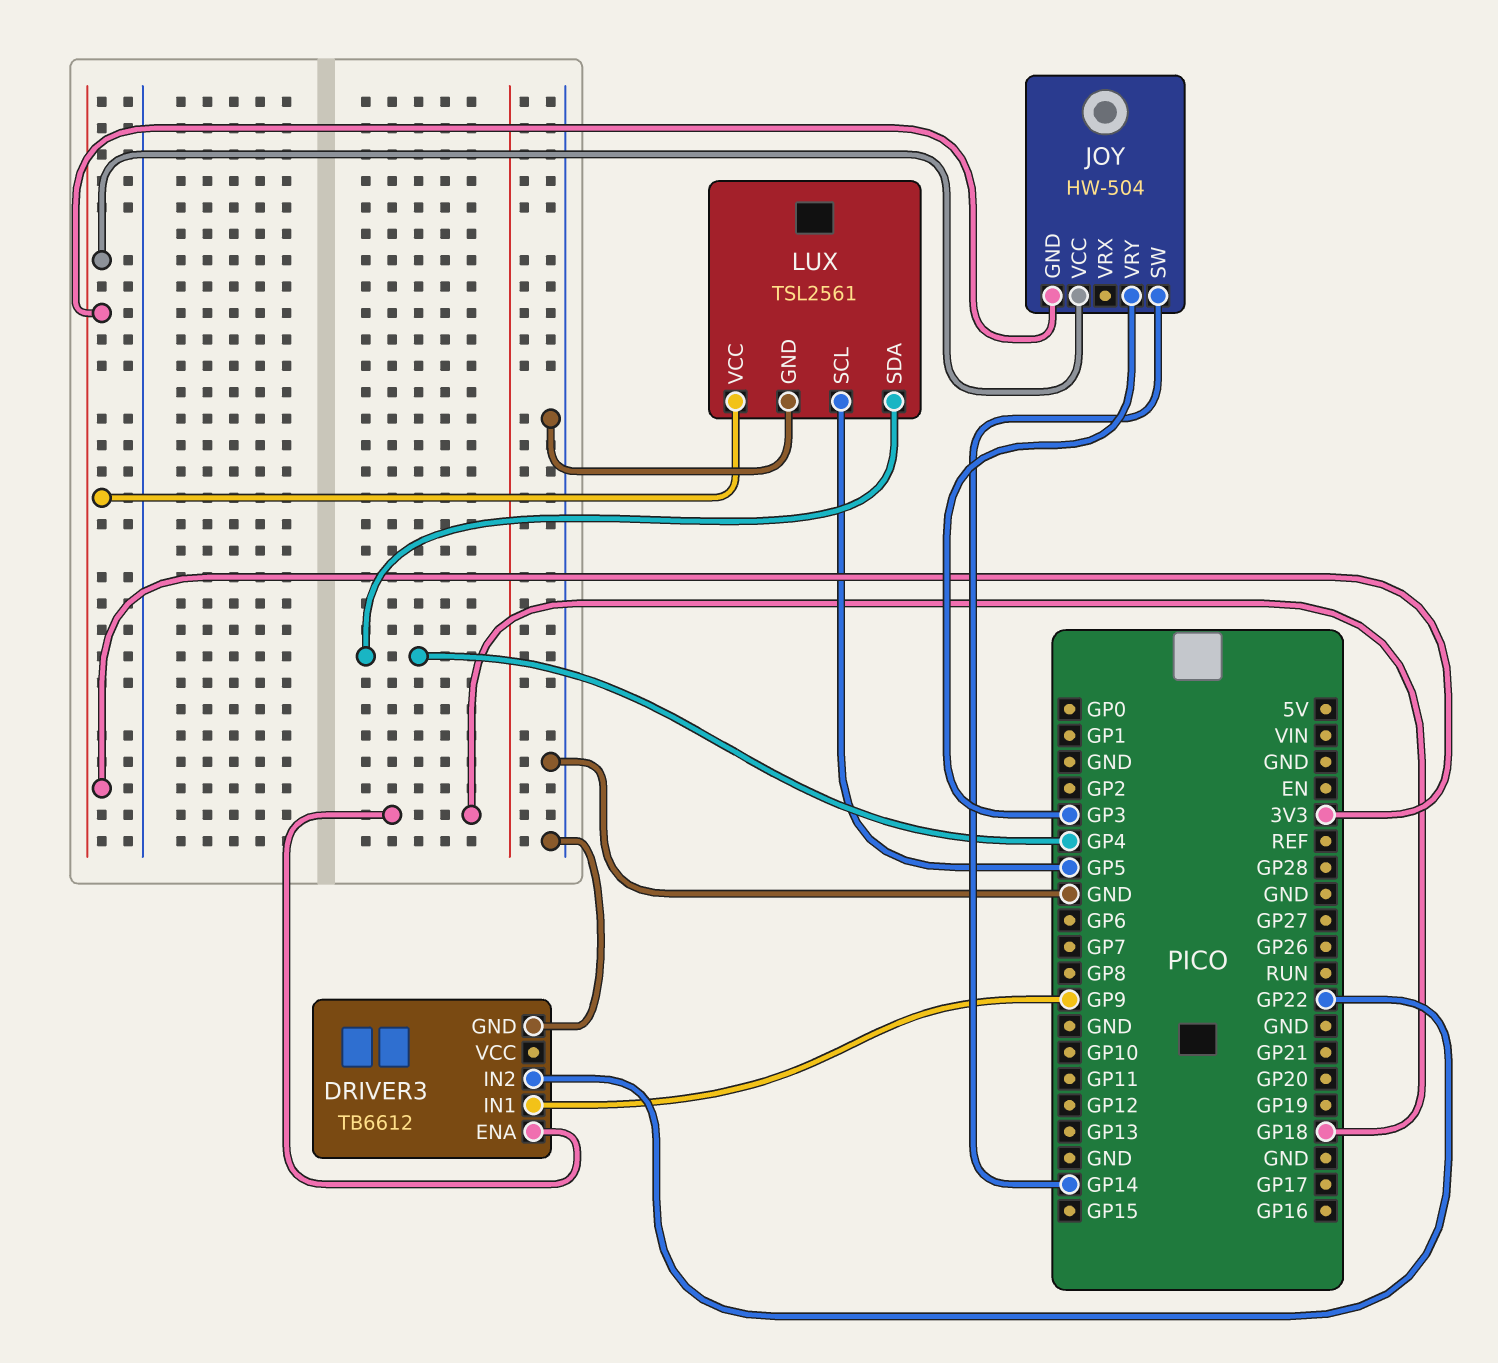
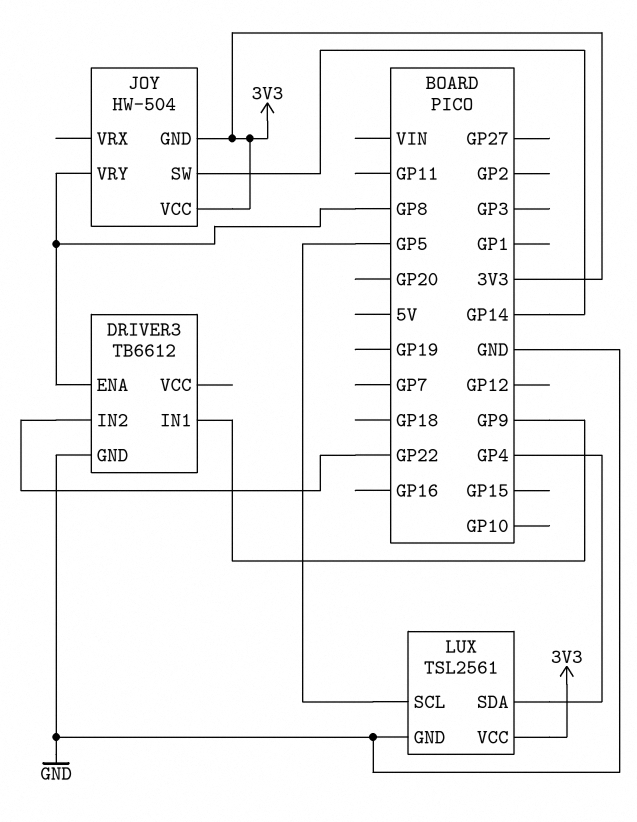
DRIVER3 pin ENA: GP18 -> GP8
JOY pin VRY: GP3 -> GP8

